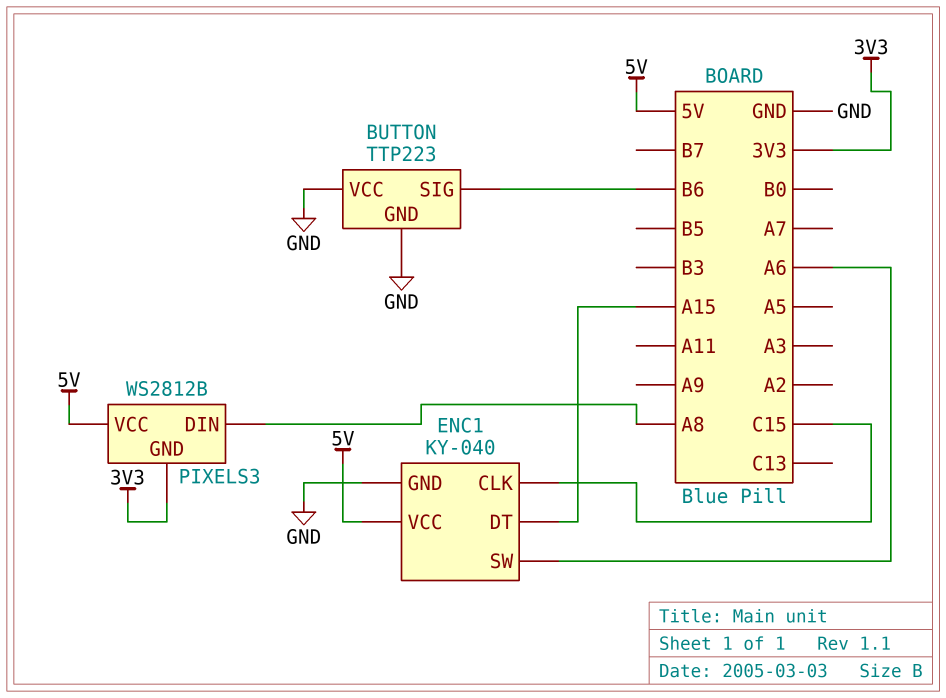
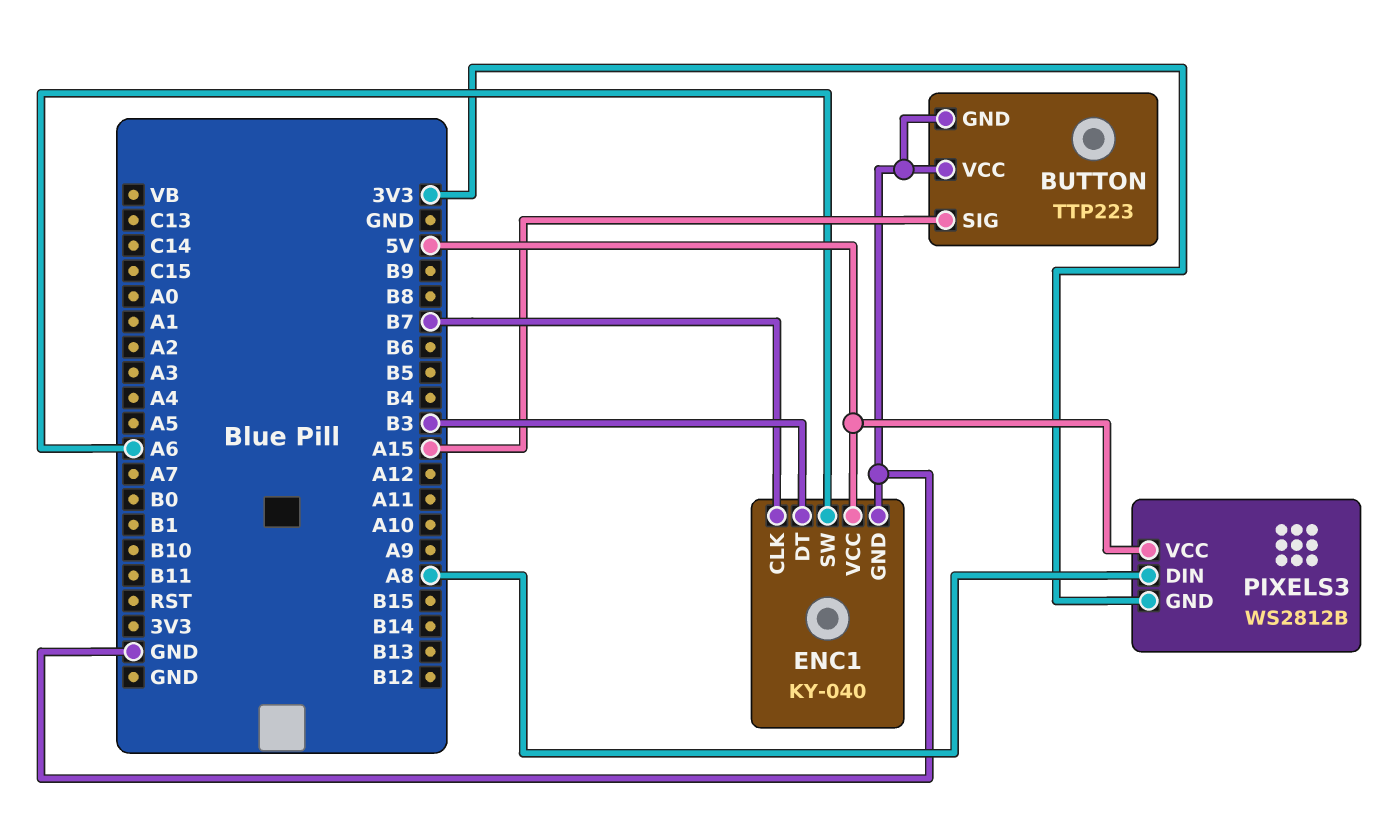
BUTTON pin SIG: B6 -> A15
ENC1 pin CLK: C15 -> B7
ENC1 pin DT: A15 -> B3

